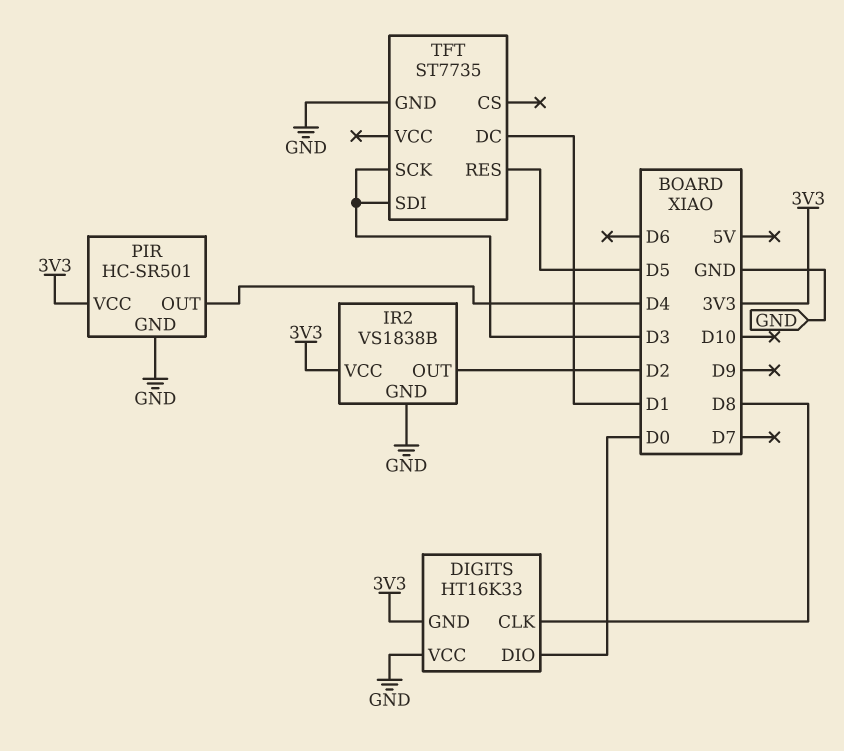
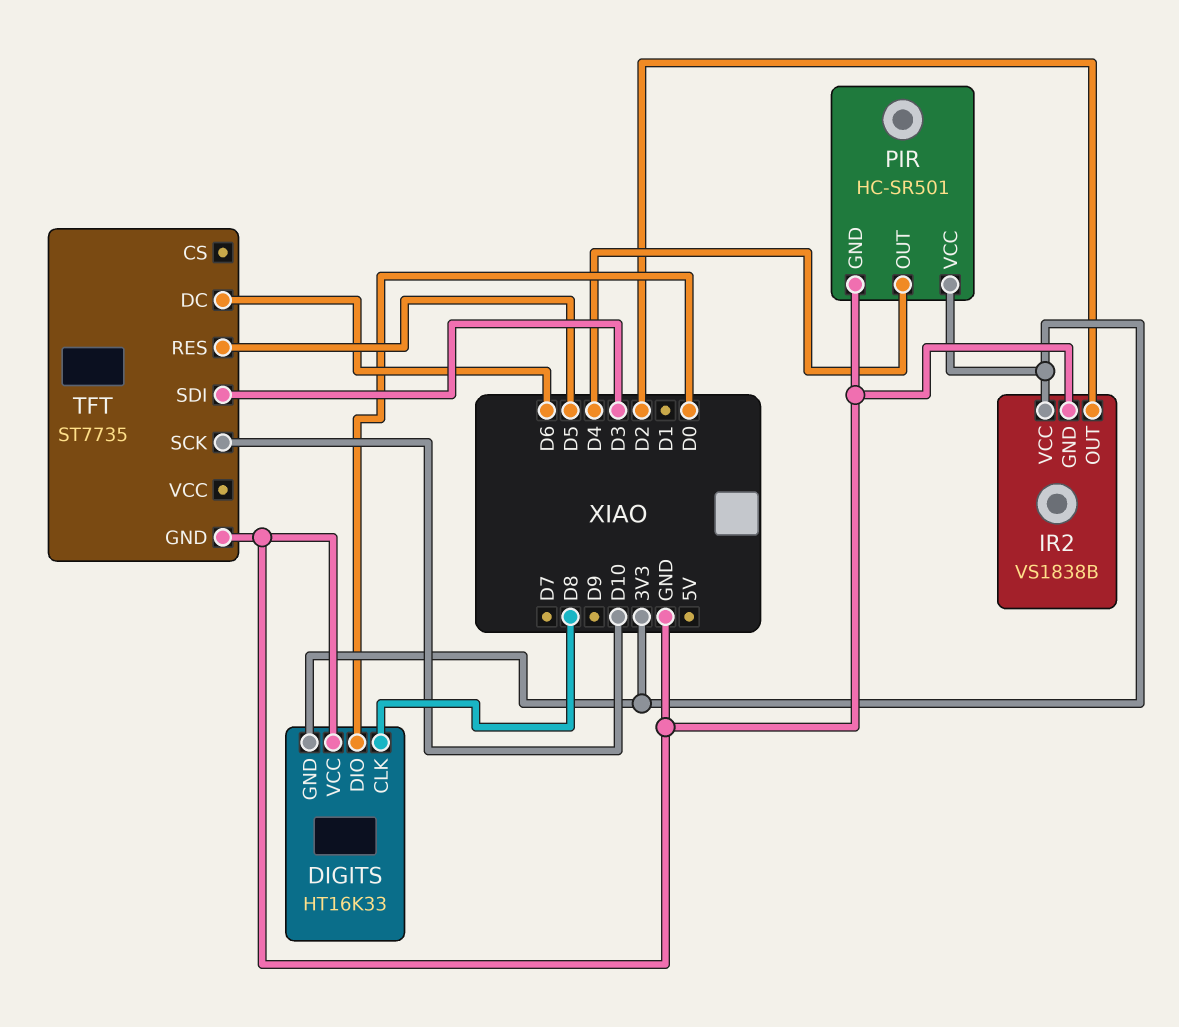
TFT pin DC: D1 -> D6
TFT pin SCK: D3 -> D10

